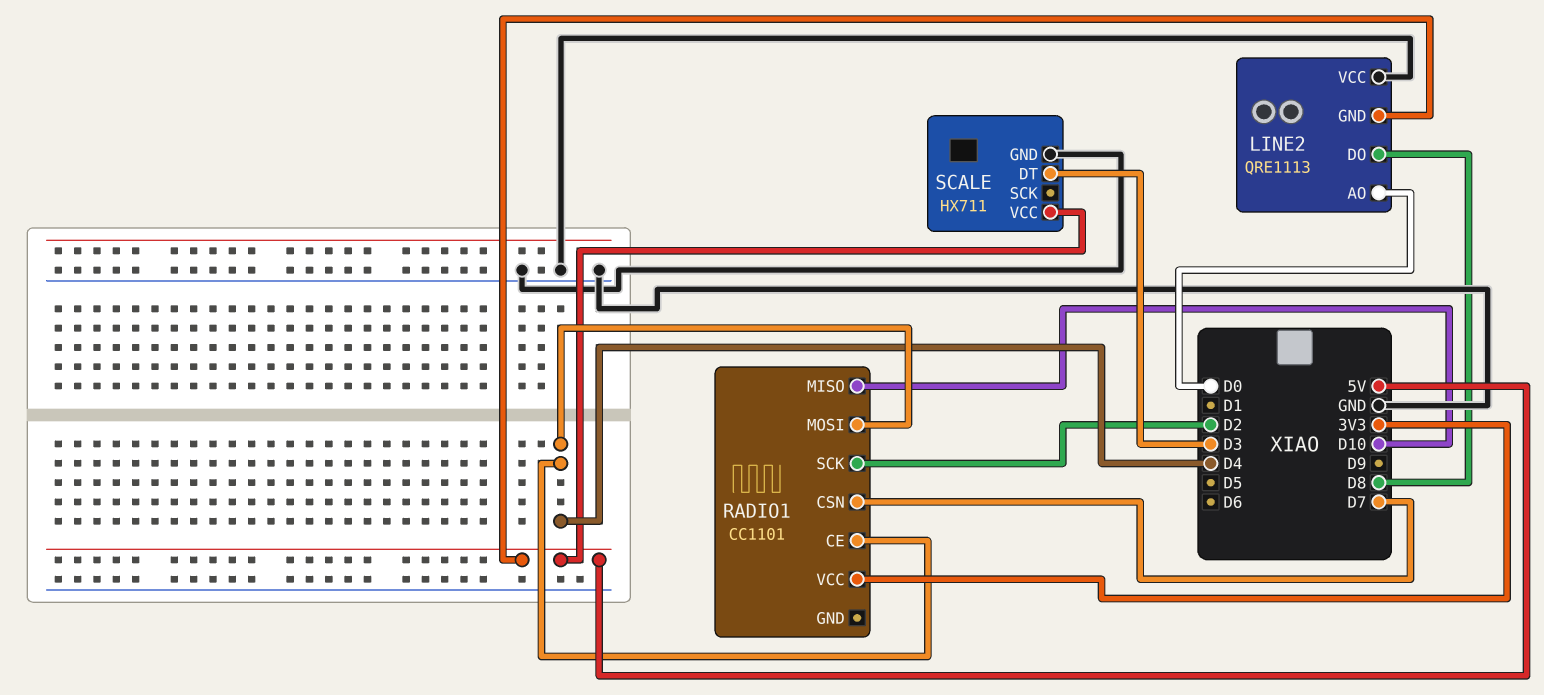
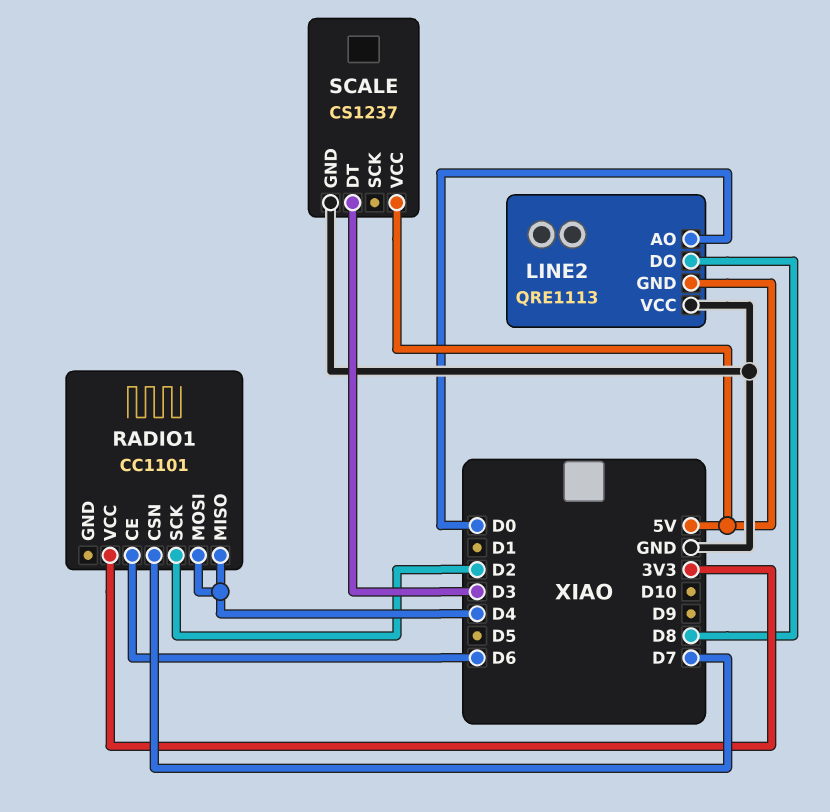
RADIO1 pin CE: D4 -> D6
RADIO1 pin MISO: D10 -> D4
SCALE: HX711 -> CS1237

